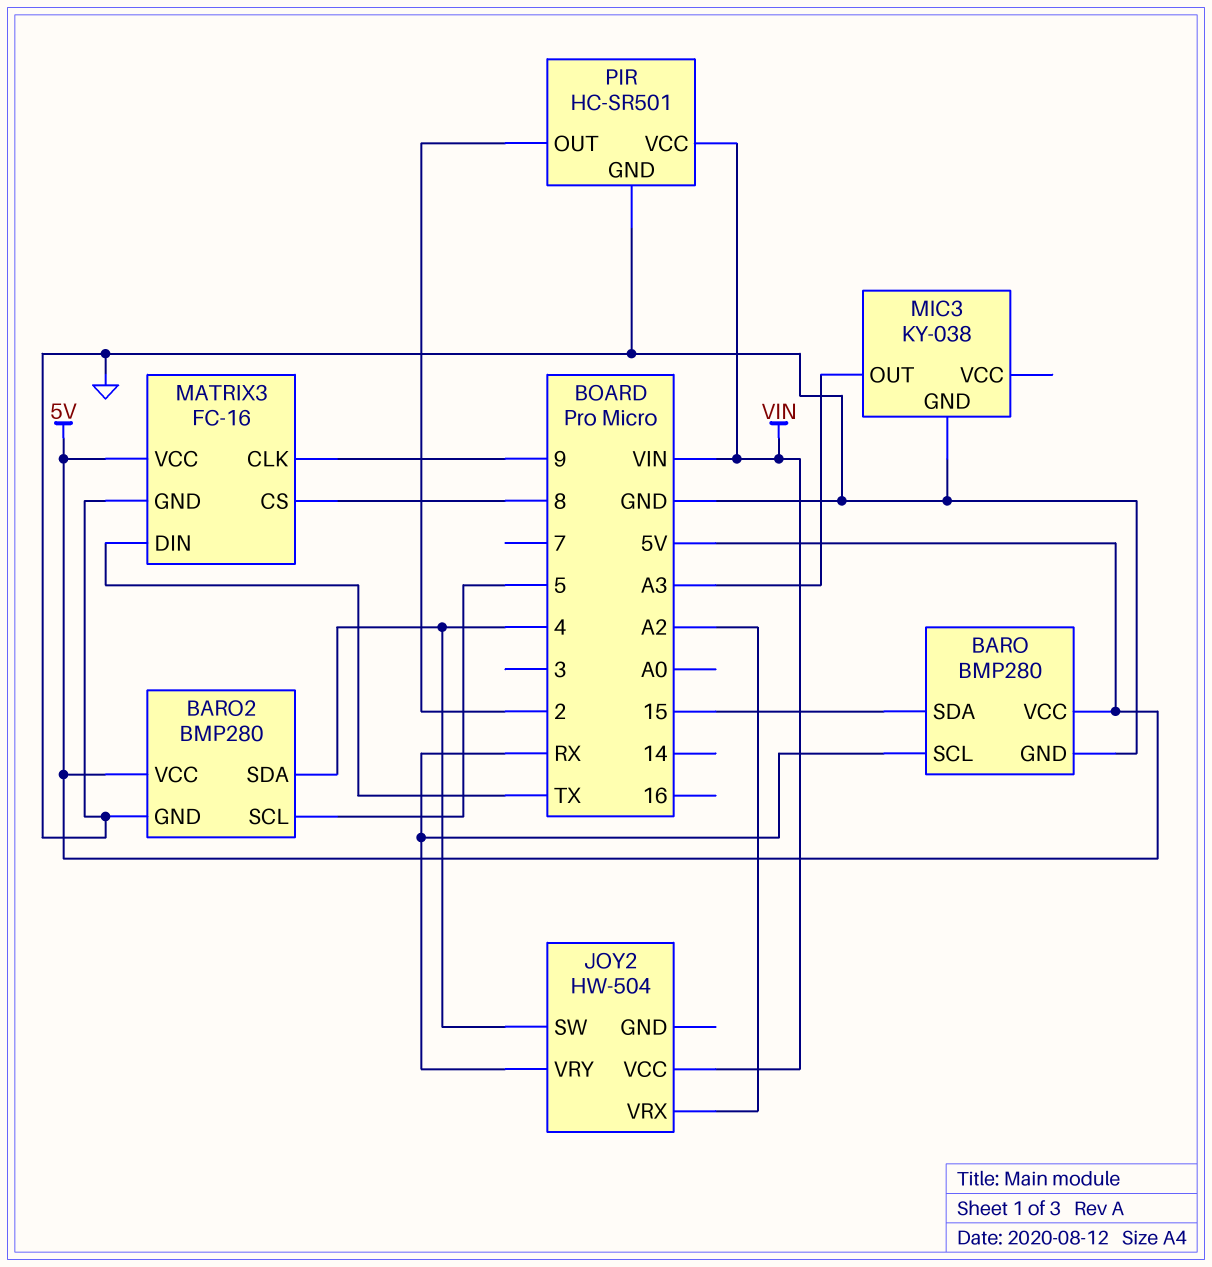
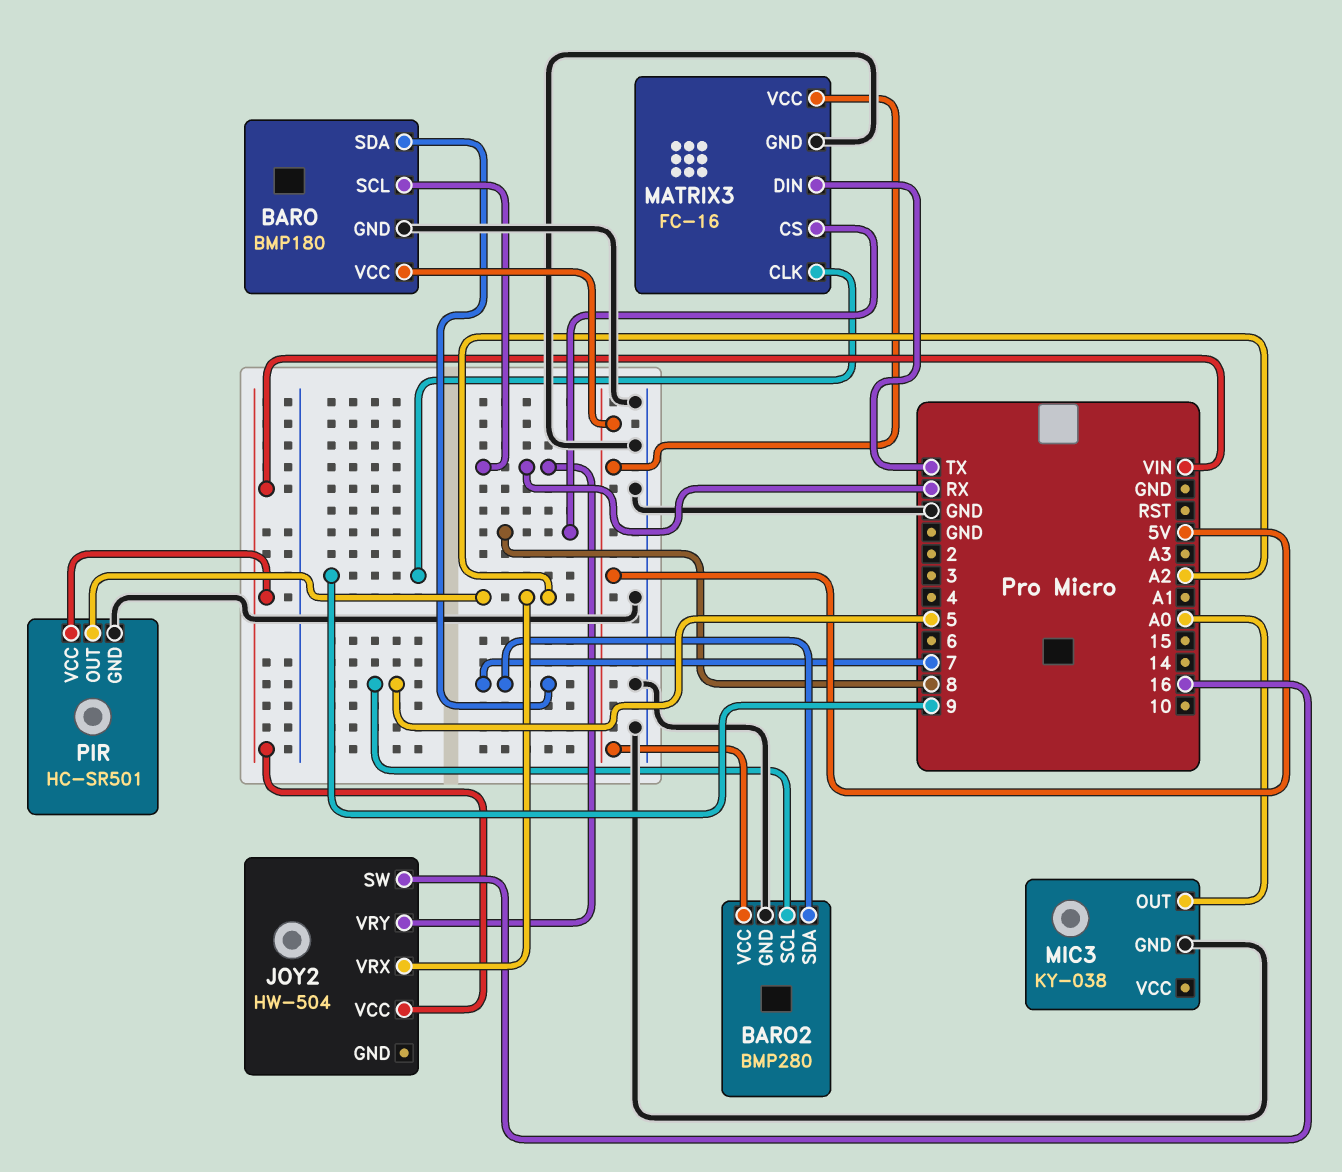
BARO: BMP280 -> BMP180
BARO pin SDA: 15 -> 7
BARO2 pin SDA: 4 -> 7
JOY2 pin SW: 4 -> 16
MIC3 pin OUT: A3 -> A0
PIR pin OUT: 2 -> A2

